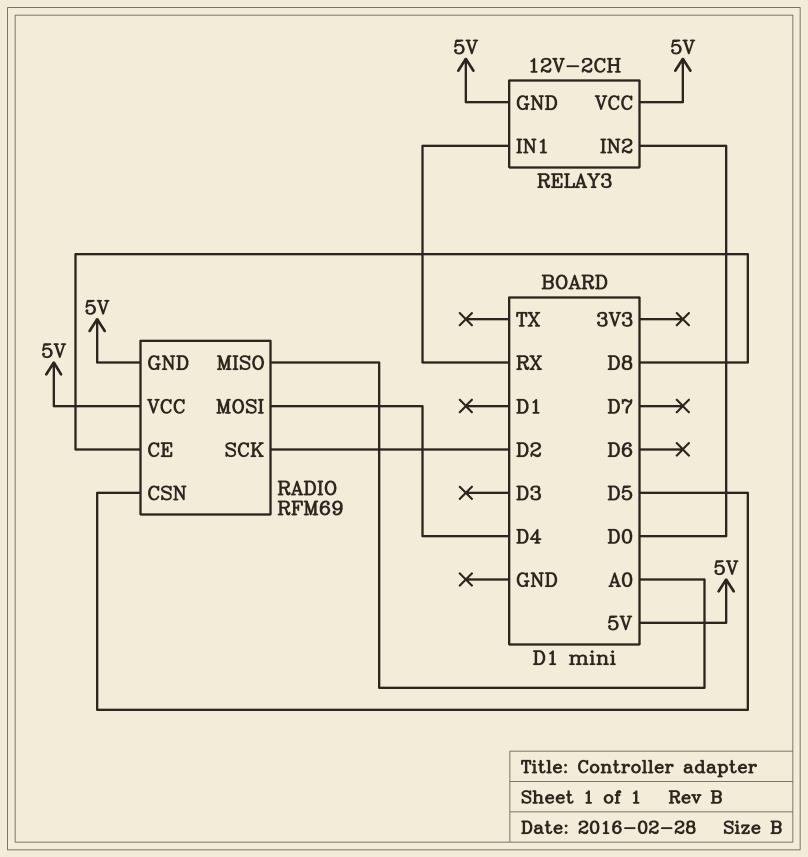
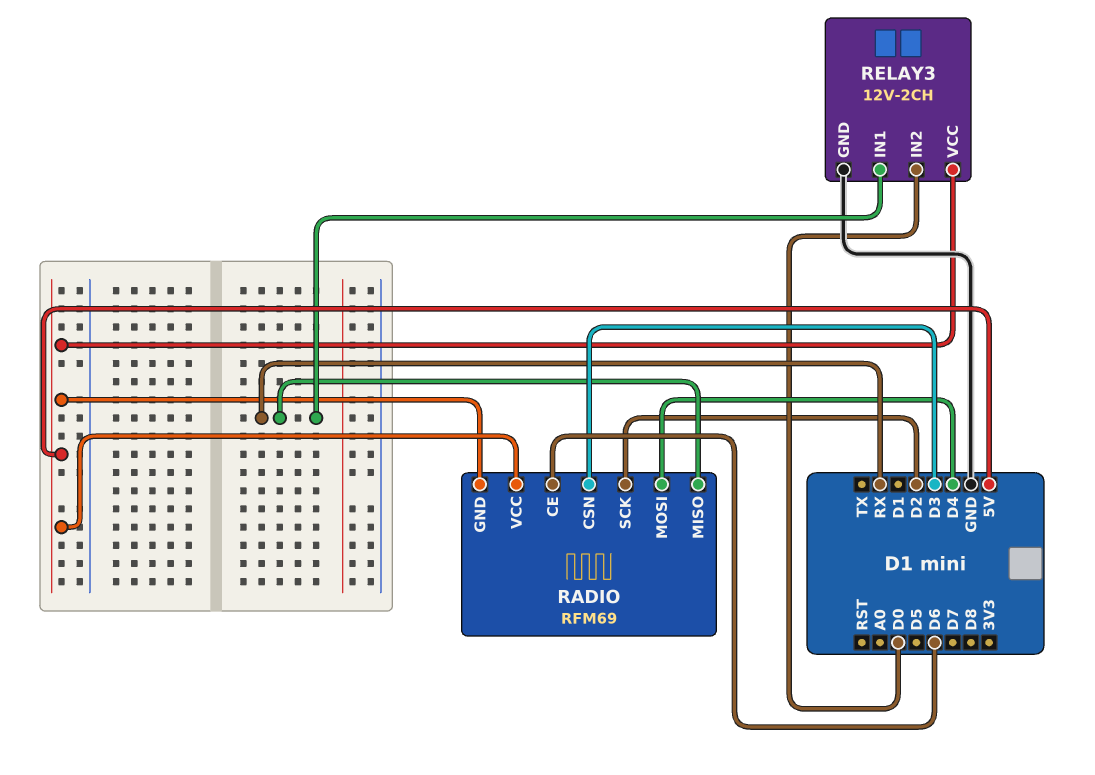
RADIO pin CE: D8 -> D6
RADIO pin CSN: D5 -> D3
RADIO pin MISO: A0 -> RX
RELAY3 pin GND: 5V -> GND

